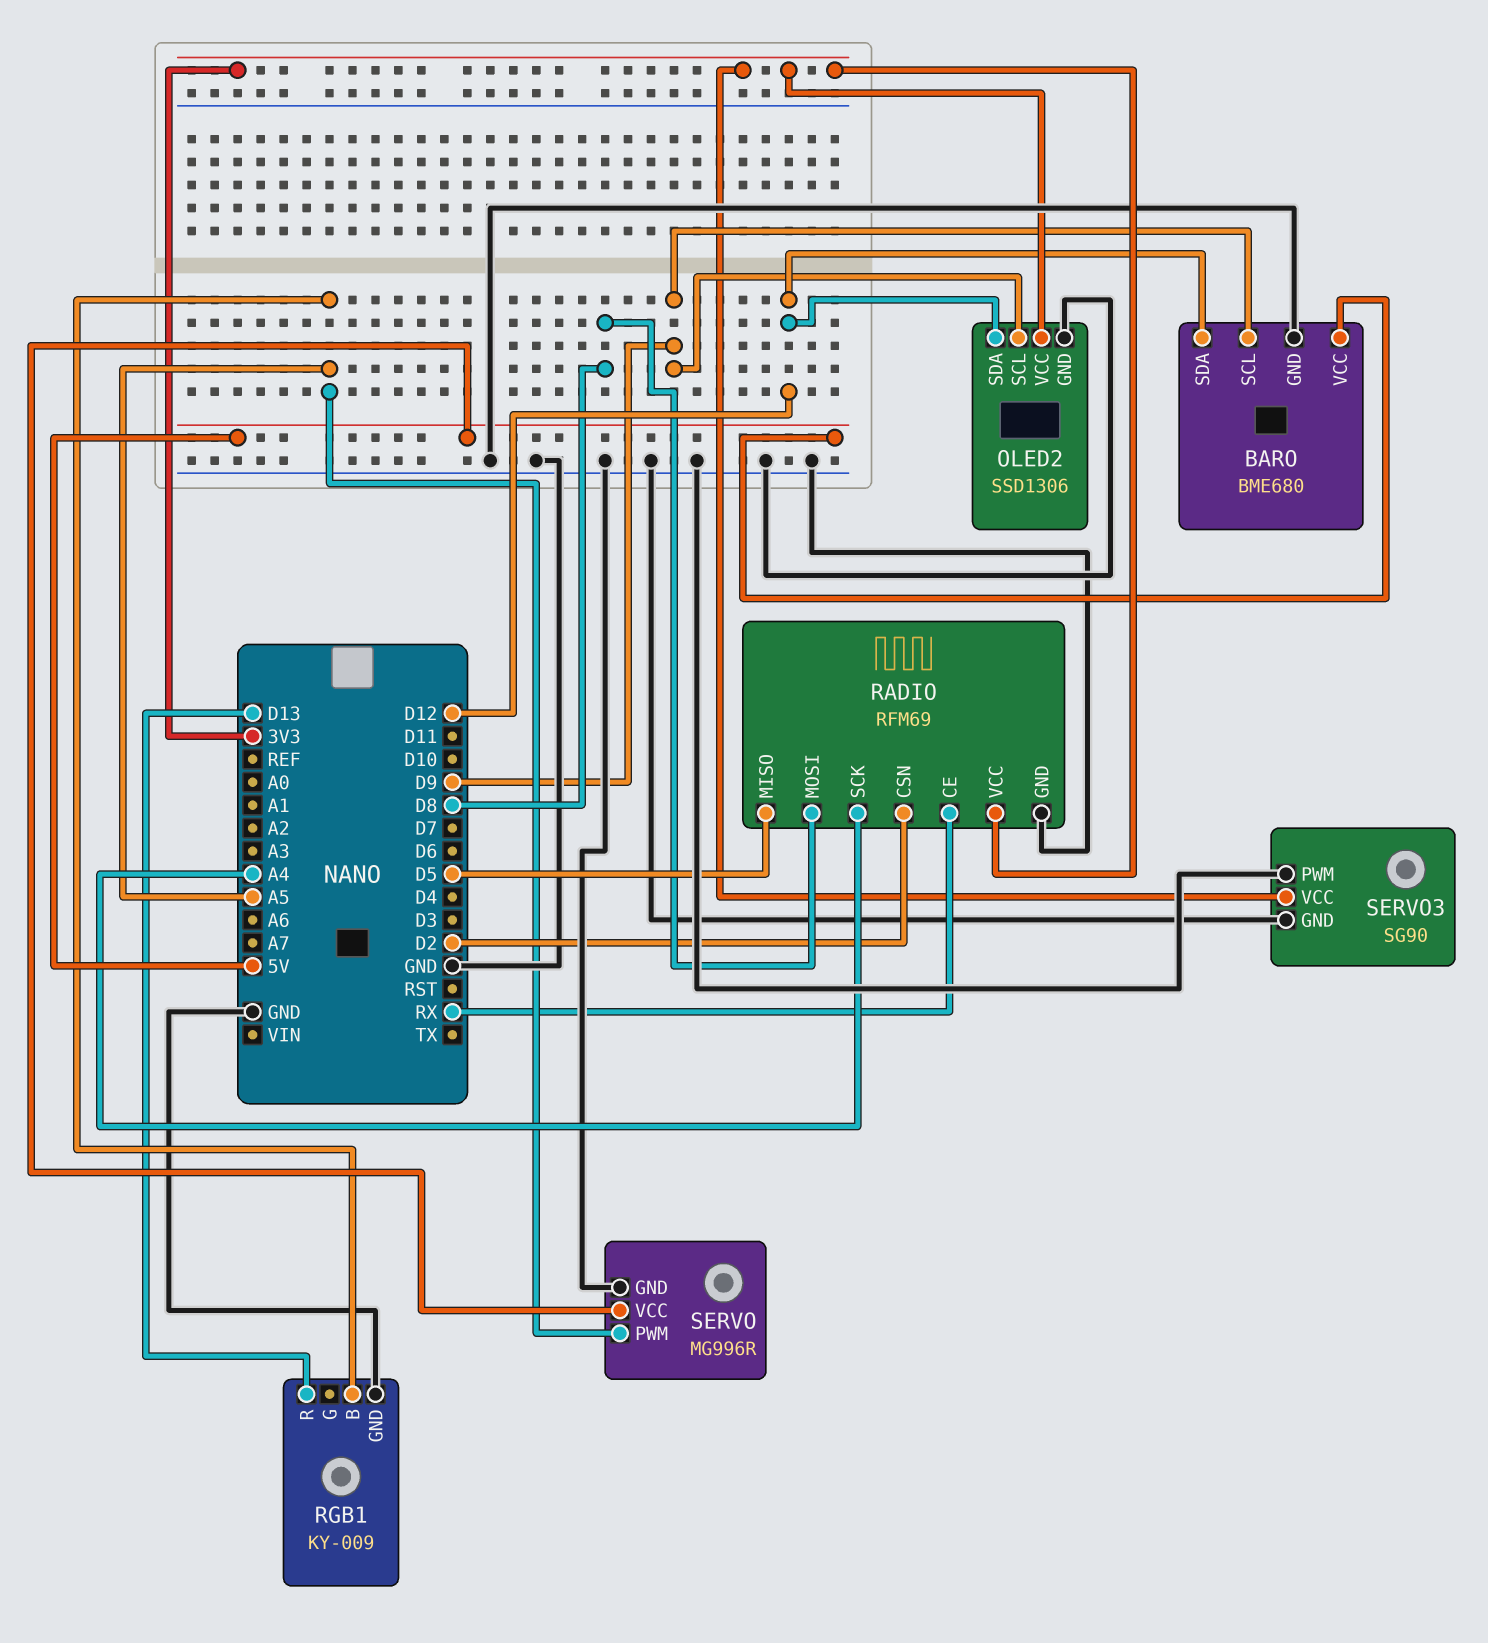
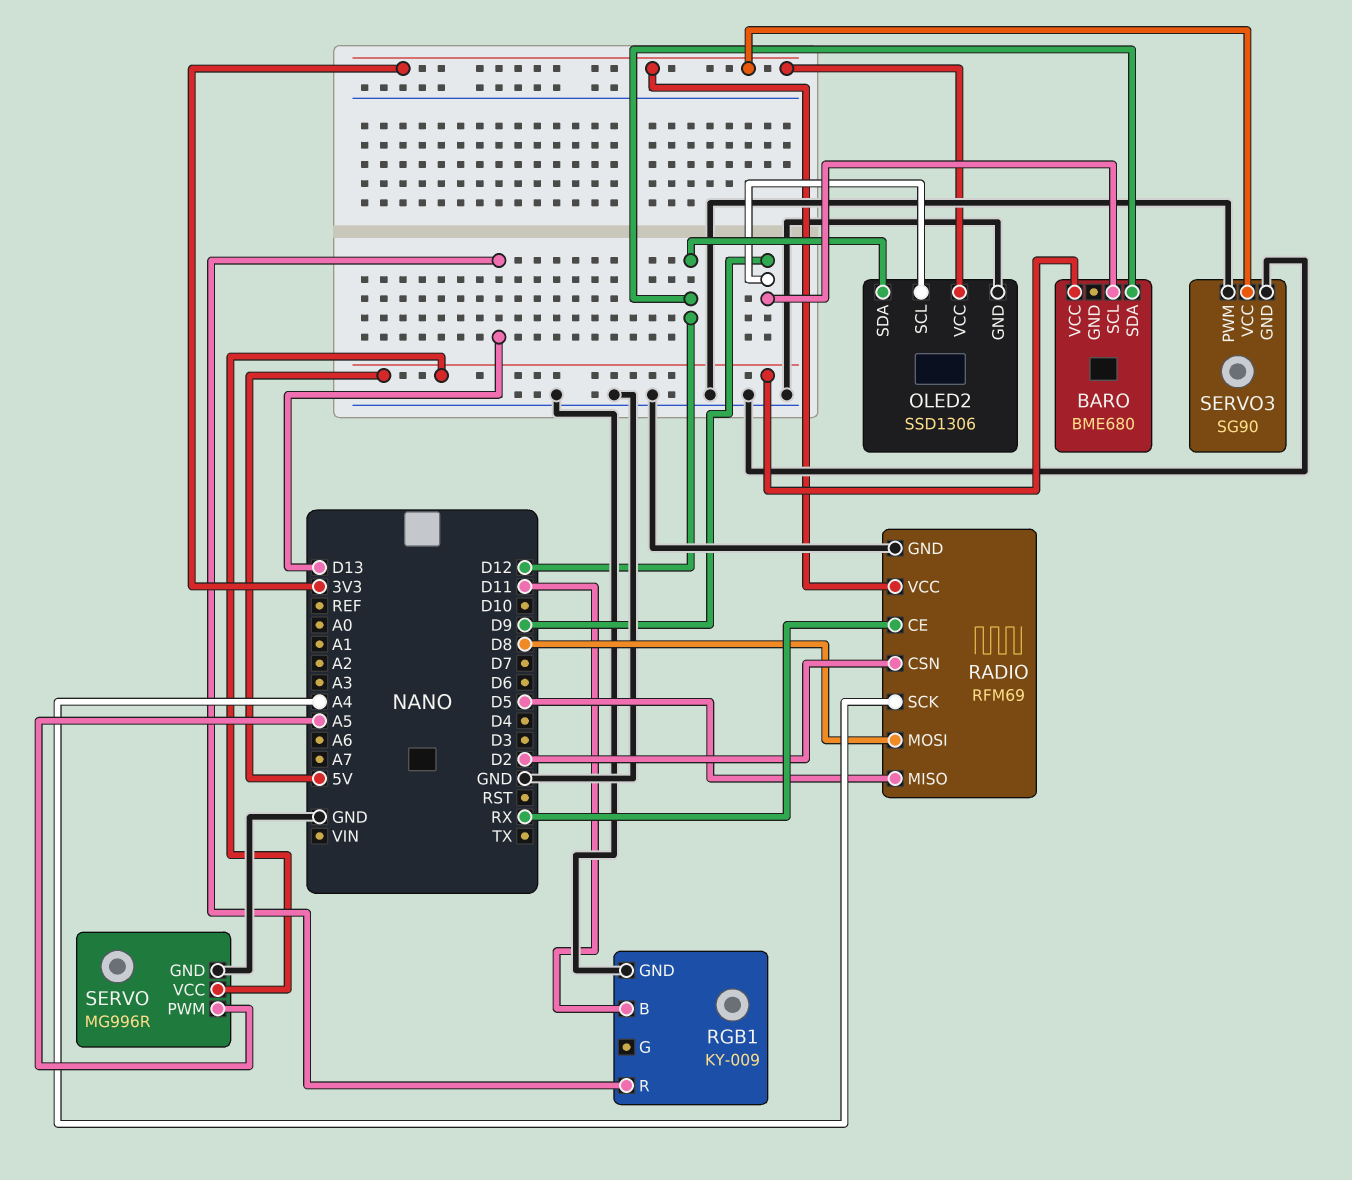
BARO pin GND: GND -> none
RGB1 pin B: A5 -> D11

